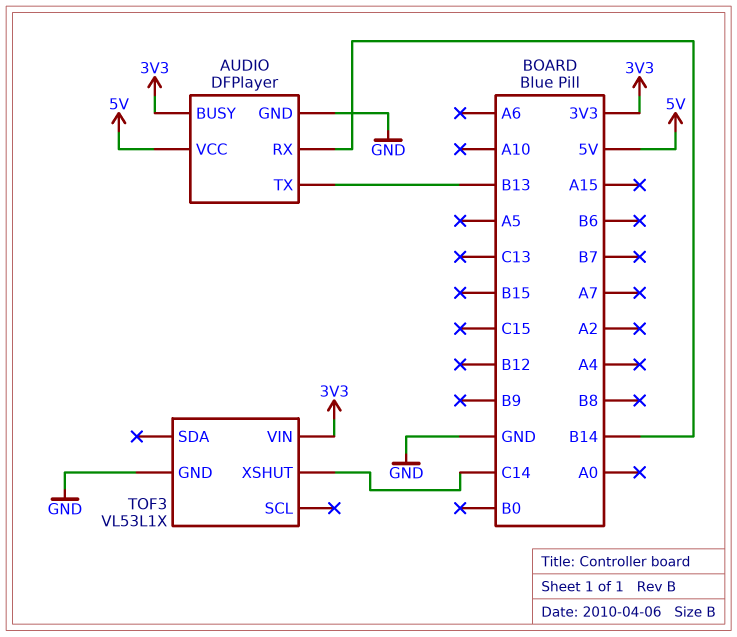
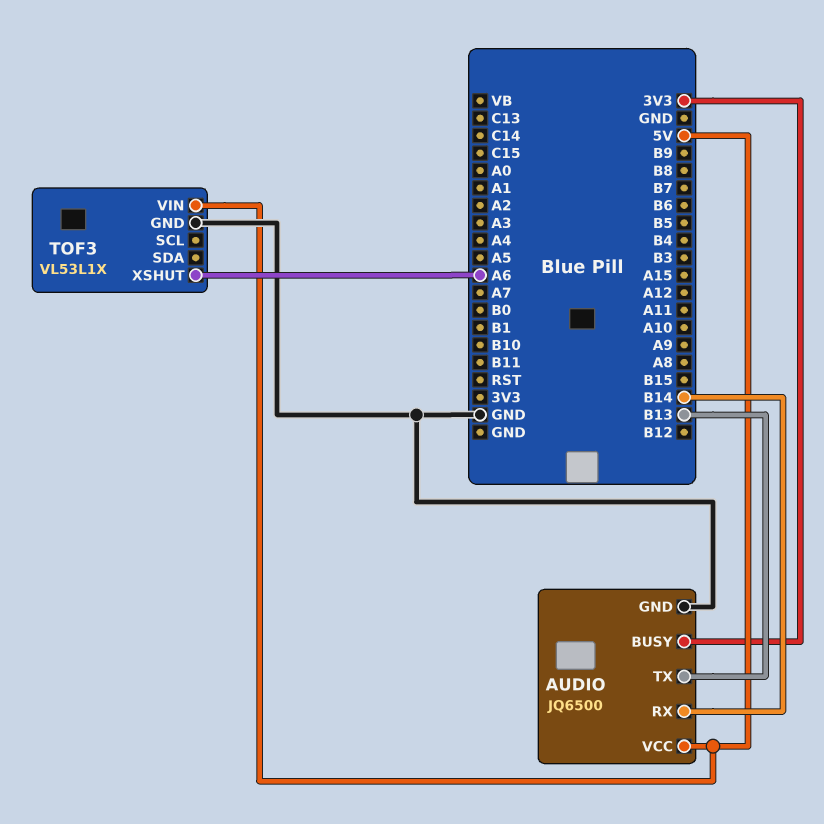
AUDIO: DFPlayer -> JQ6500
TOF3 pin VIN: 3V3 -> 5V
TOF3 pin XSHUT: C14 -> A6

